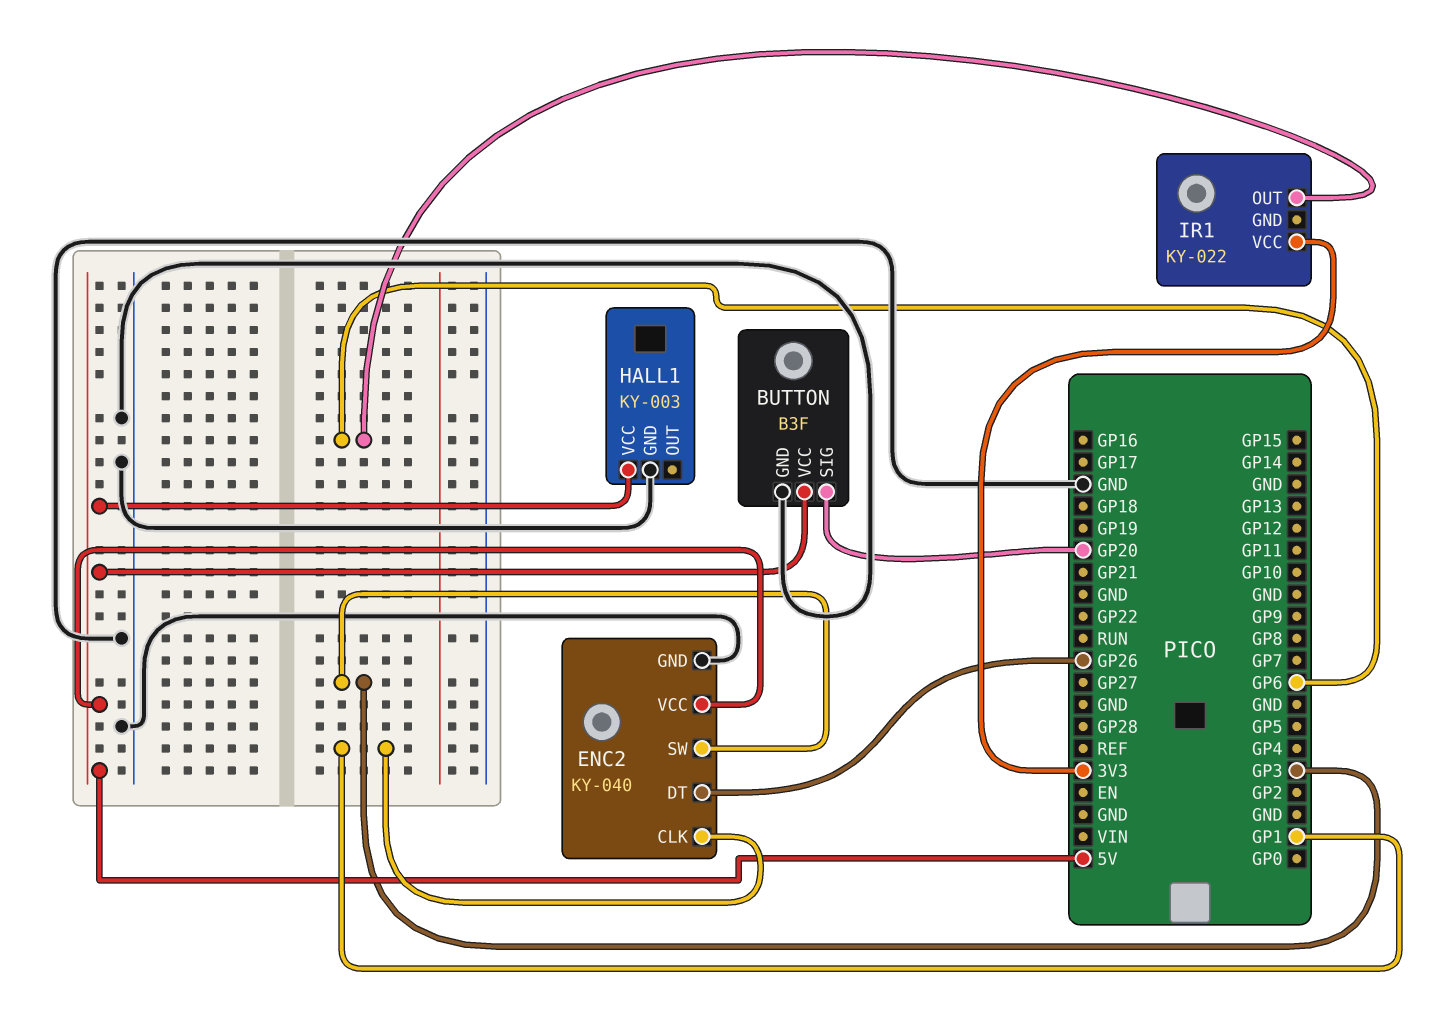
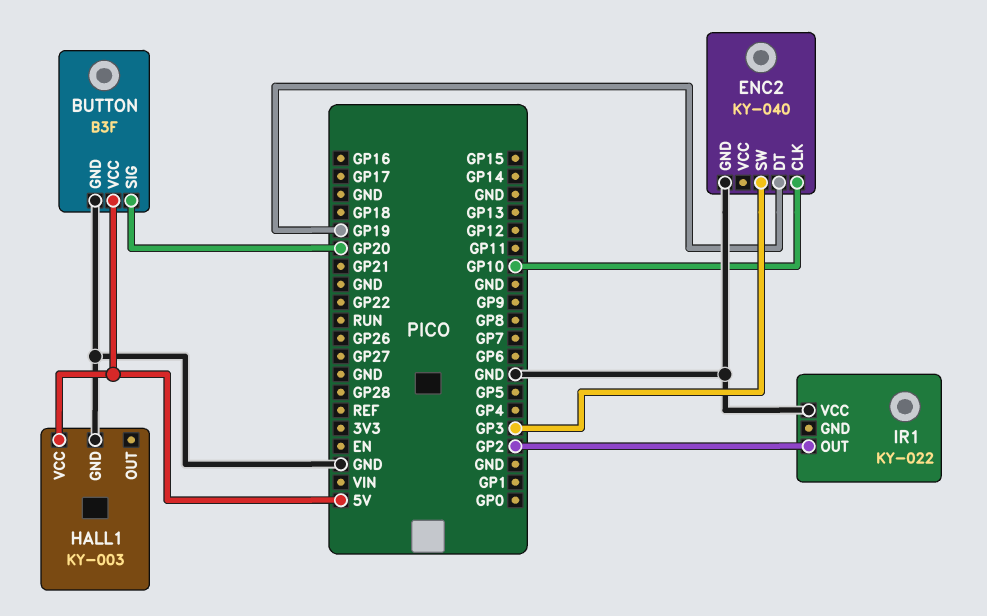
ENC2 pin CLK: GP1 -> GP10
ENC2 pin DT: GP26 -> GP19
ENC2 pin VCC: 5V -> none
IR1 pin OUT: GP6 -> GP2
IR1 pin VCC: 3V3 -> GND

